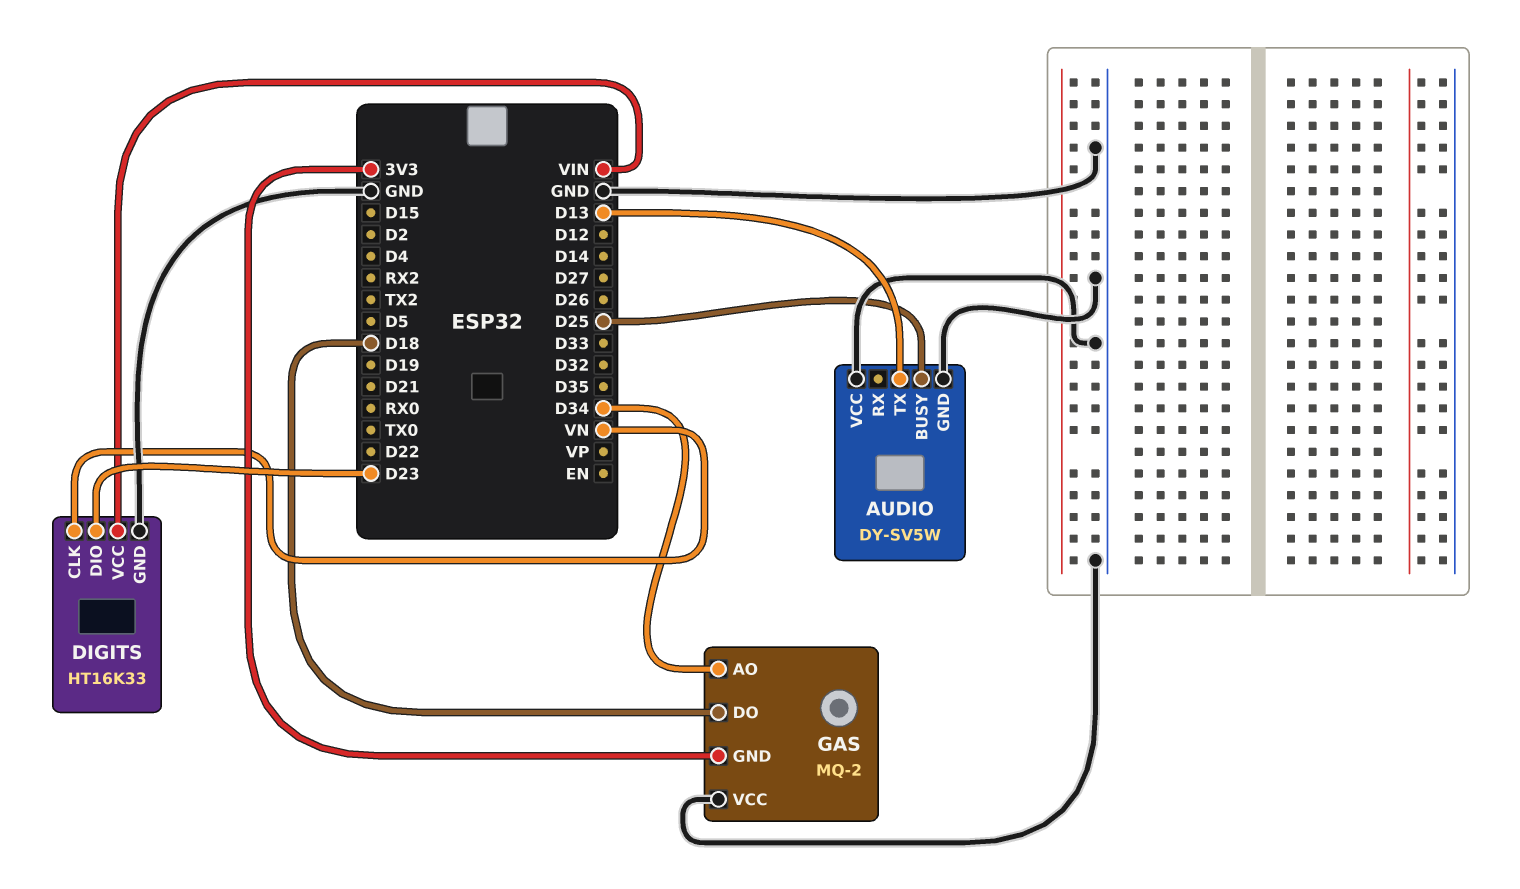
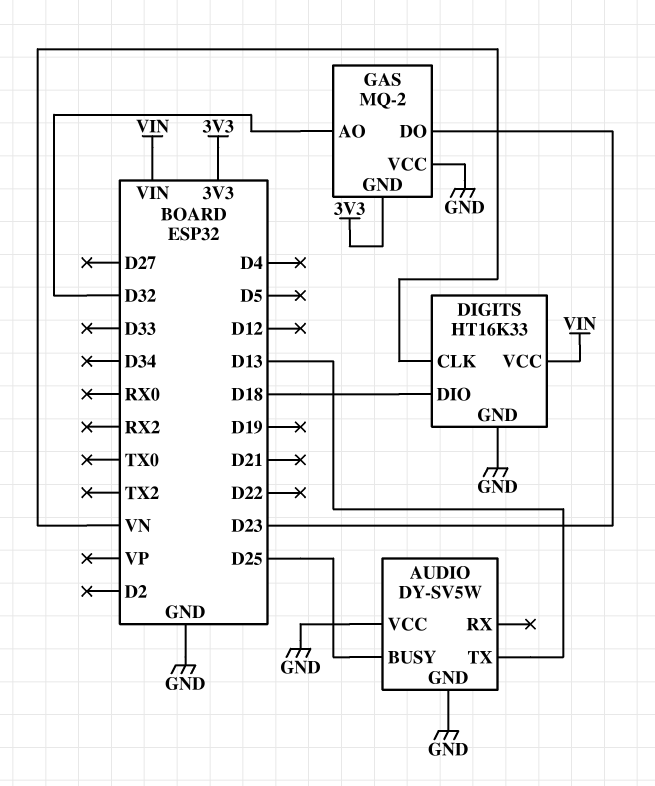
DIGITS pin DIO: D23 -> D18
GAS pin AO: D34 -> D32
GAS pin DO: D18 -> D23

